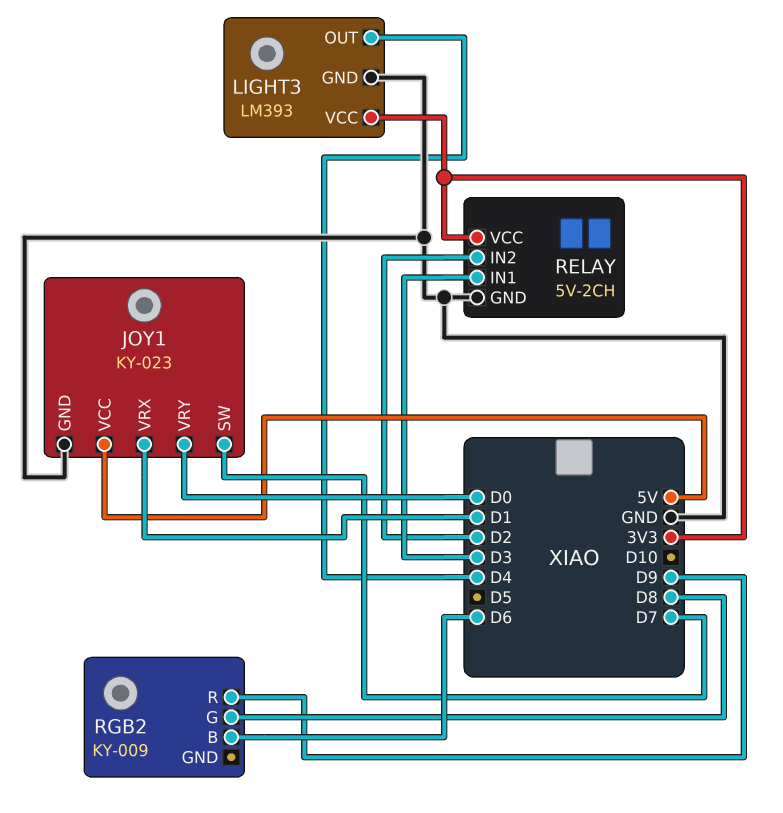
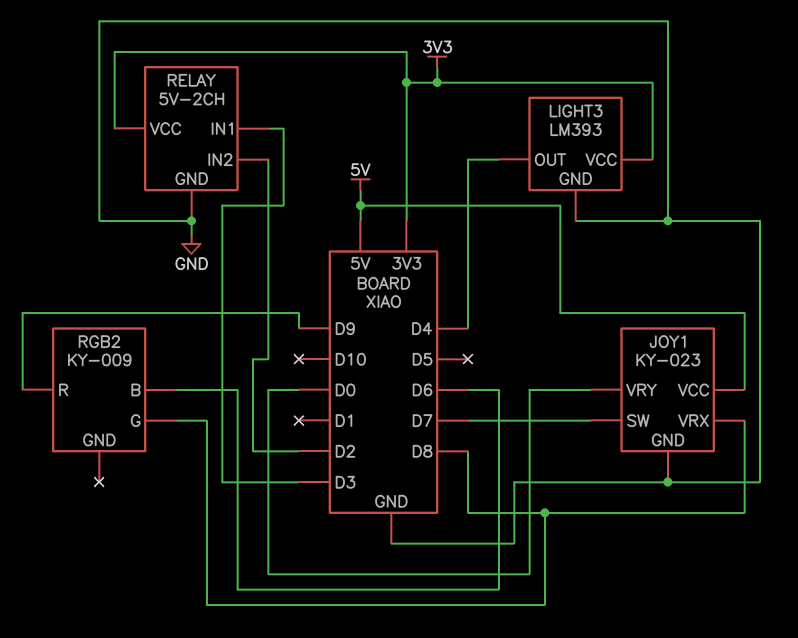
JOY1 pin VRX: D1 -> D8

